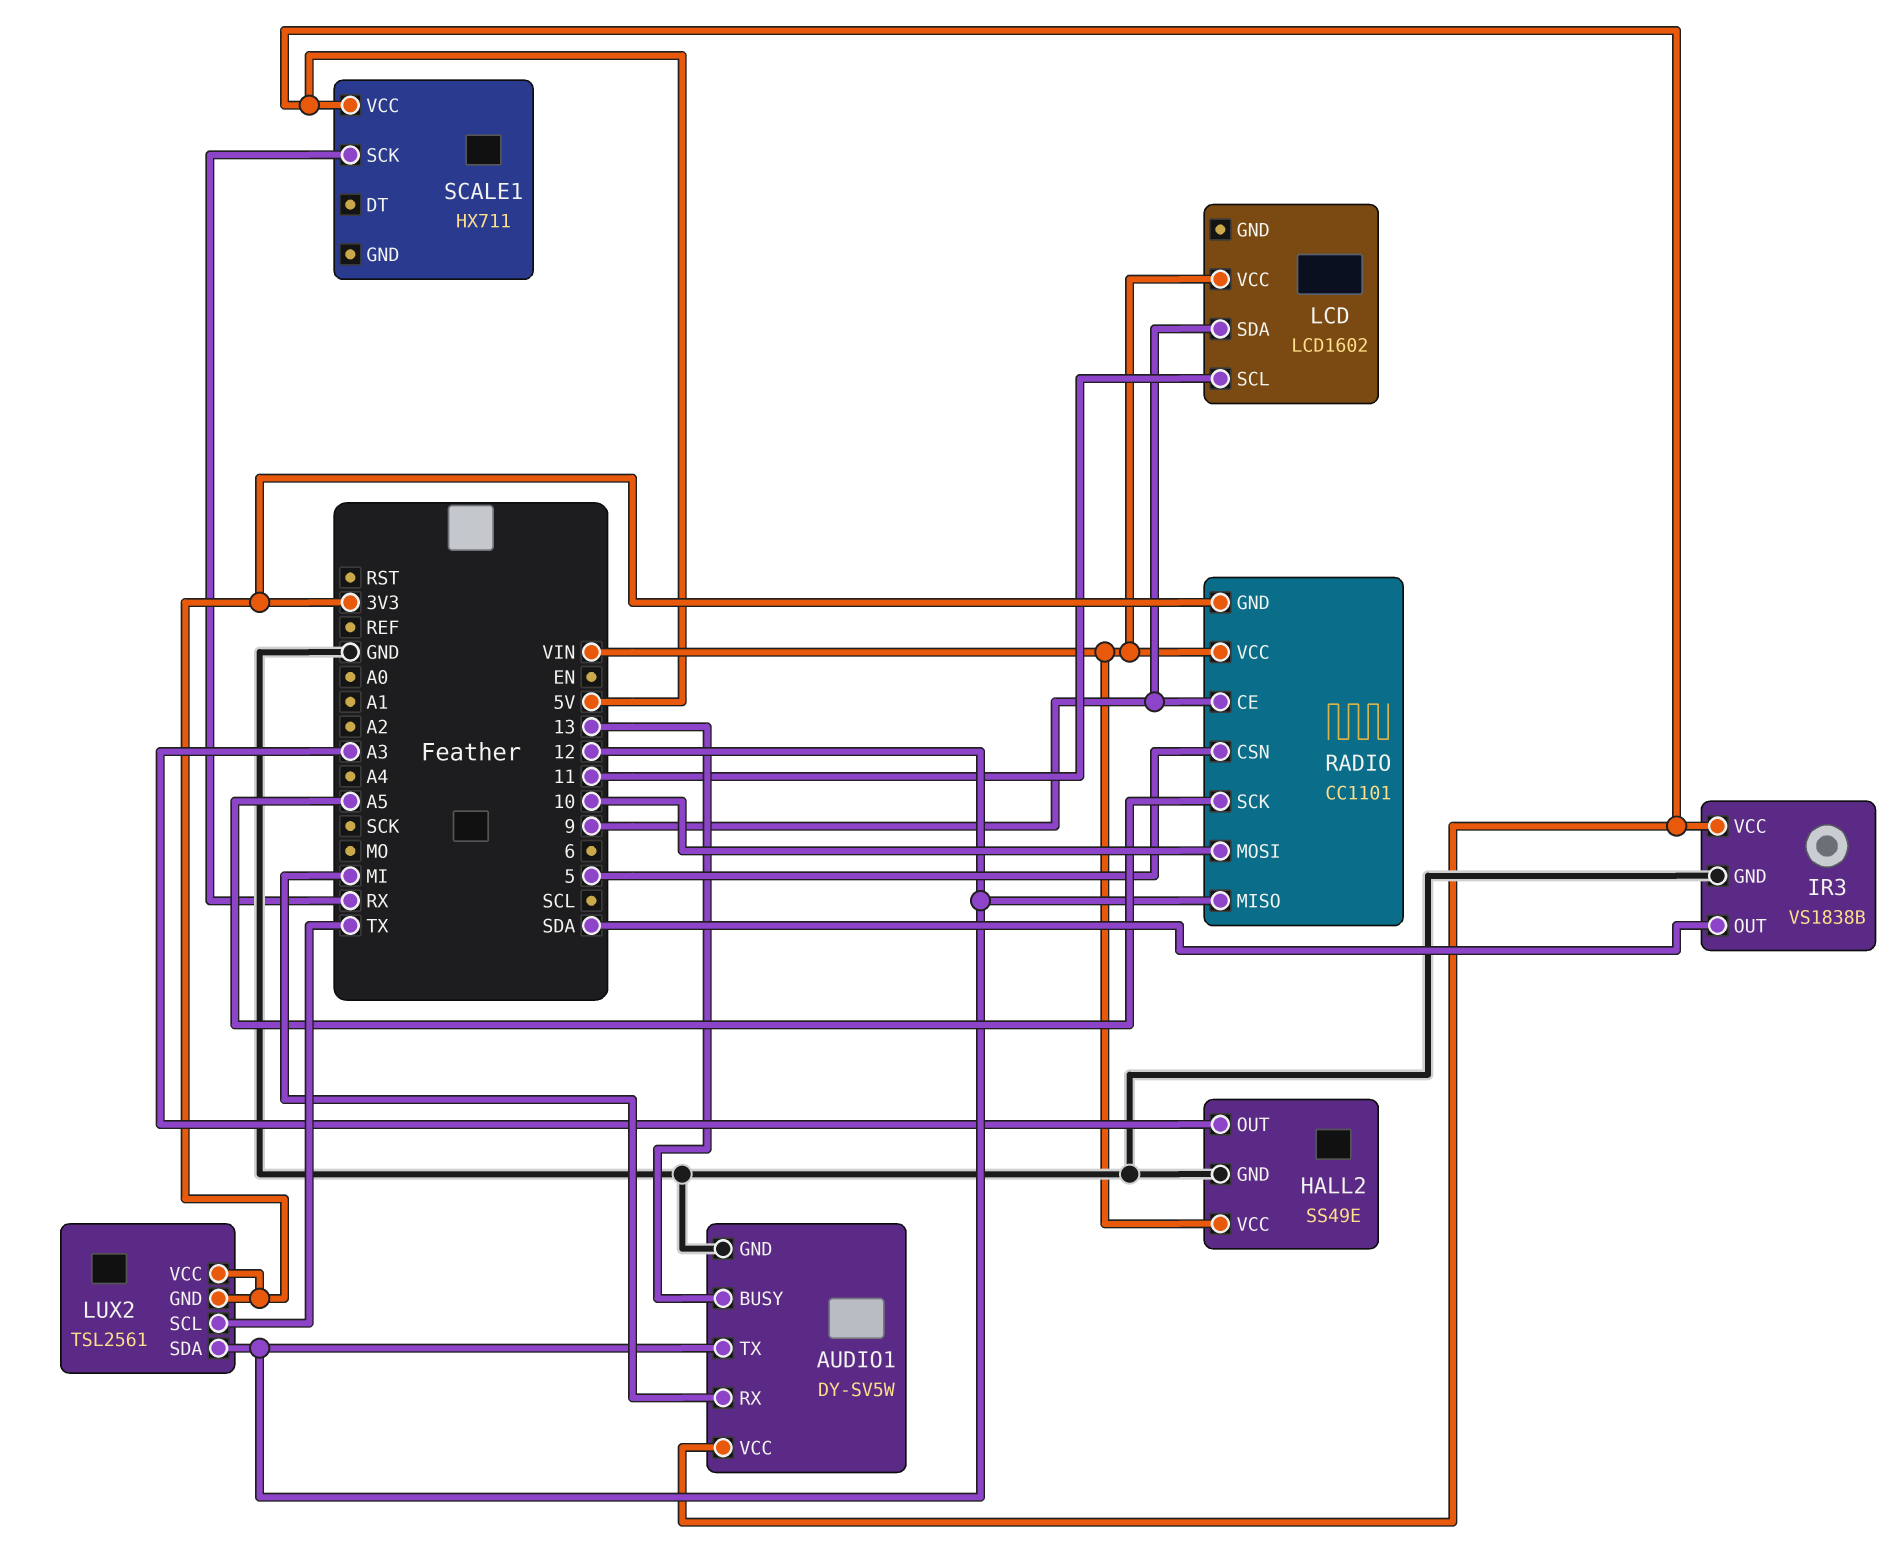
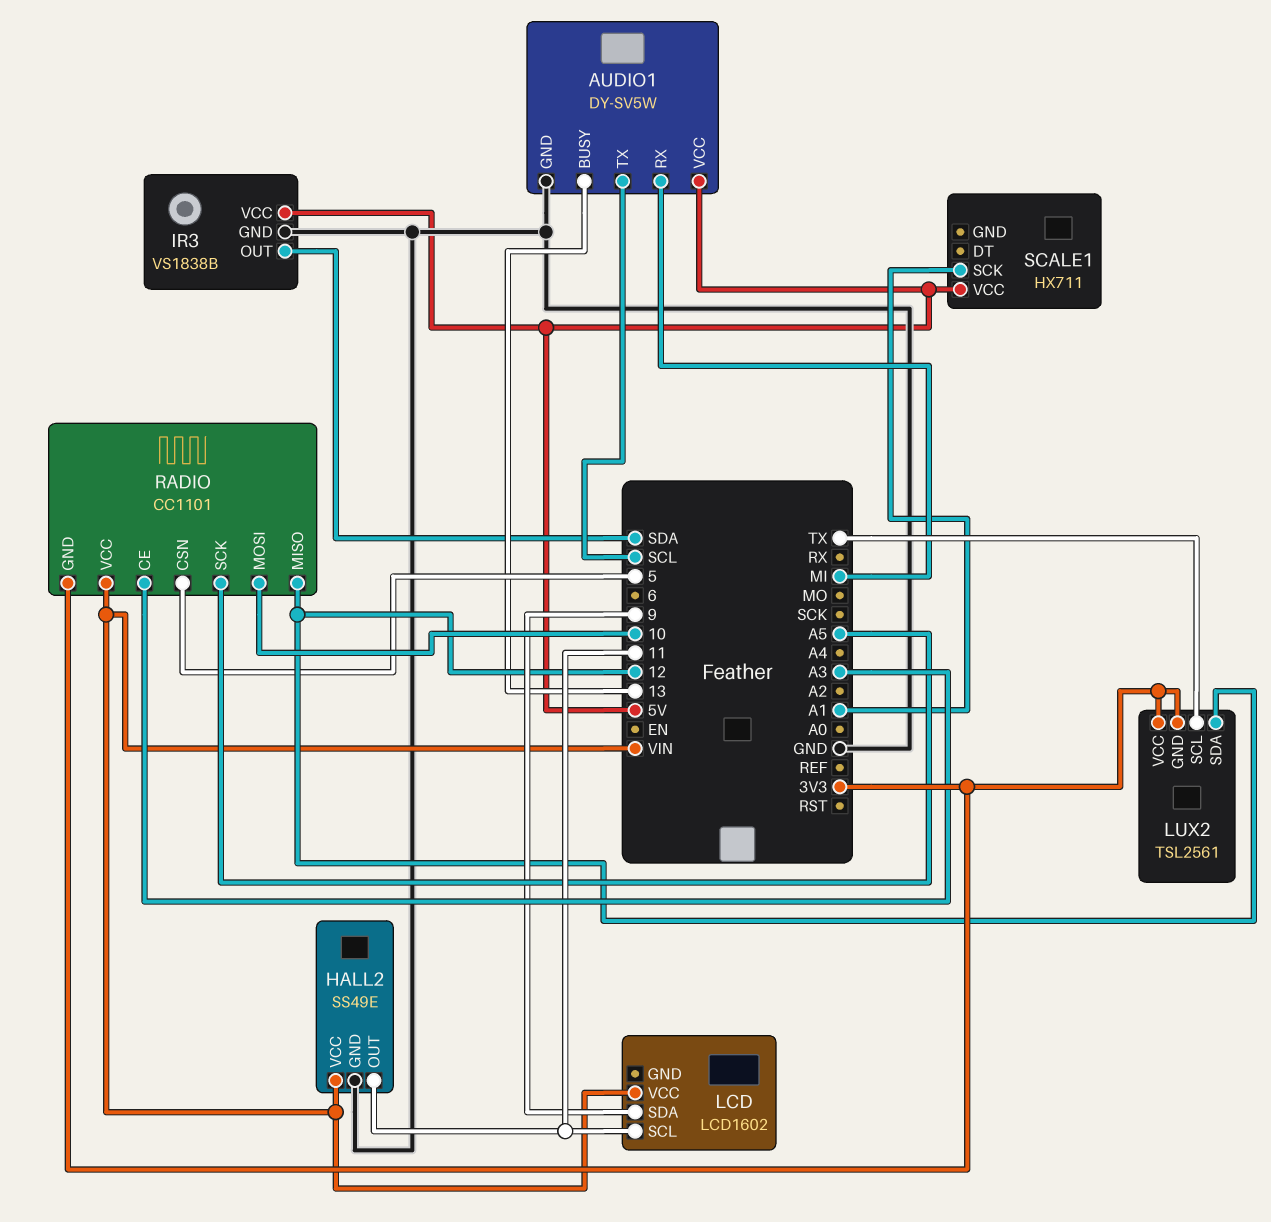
AUDIO1 pin TX: 12 -> SCL
HALL2 pin OUT: A3 -> 11
RADIO pin CE: 9 -> A3
SCALE1 pin SCK: RX -> A1

